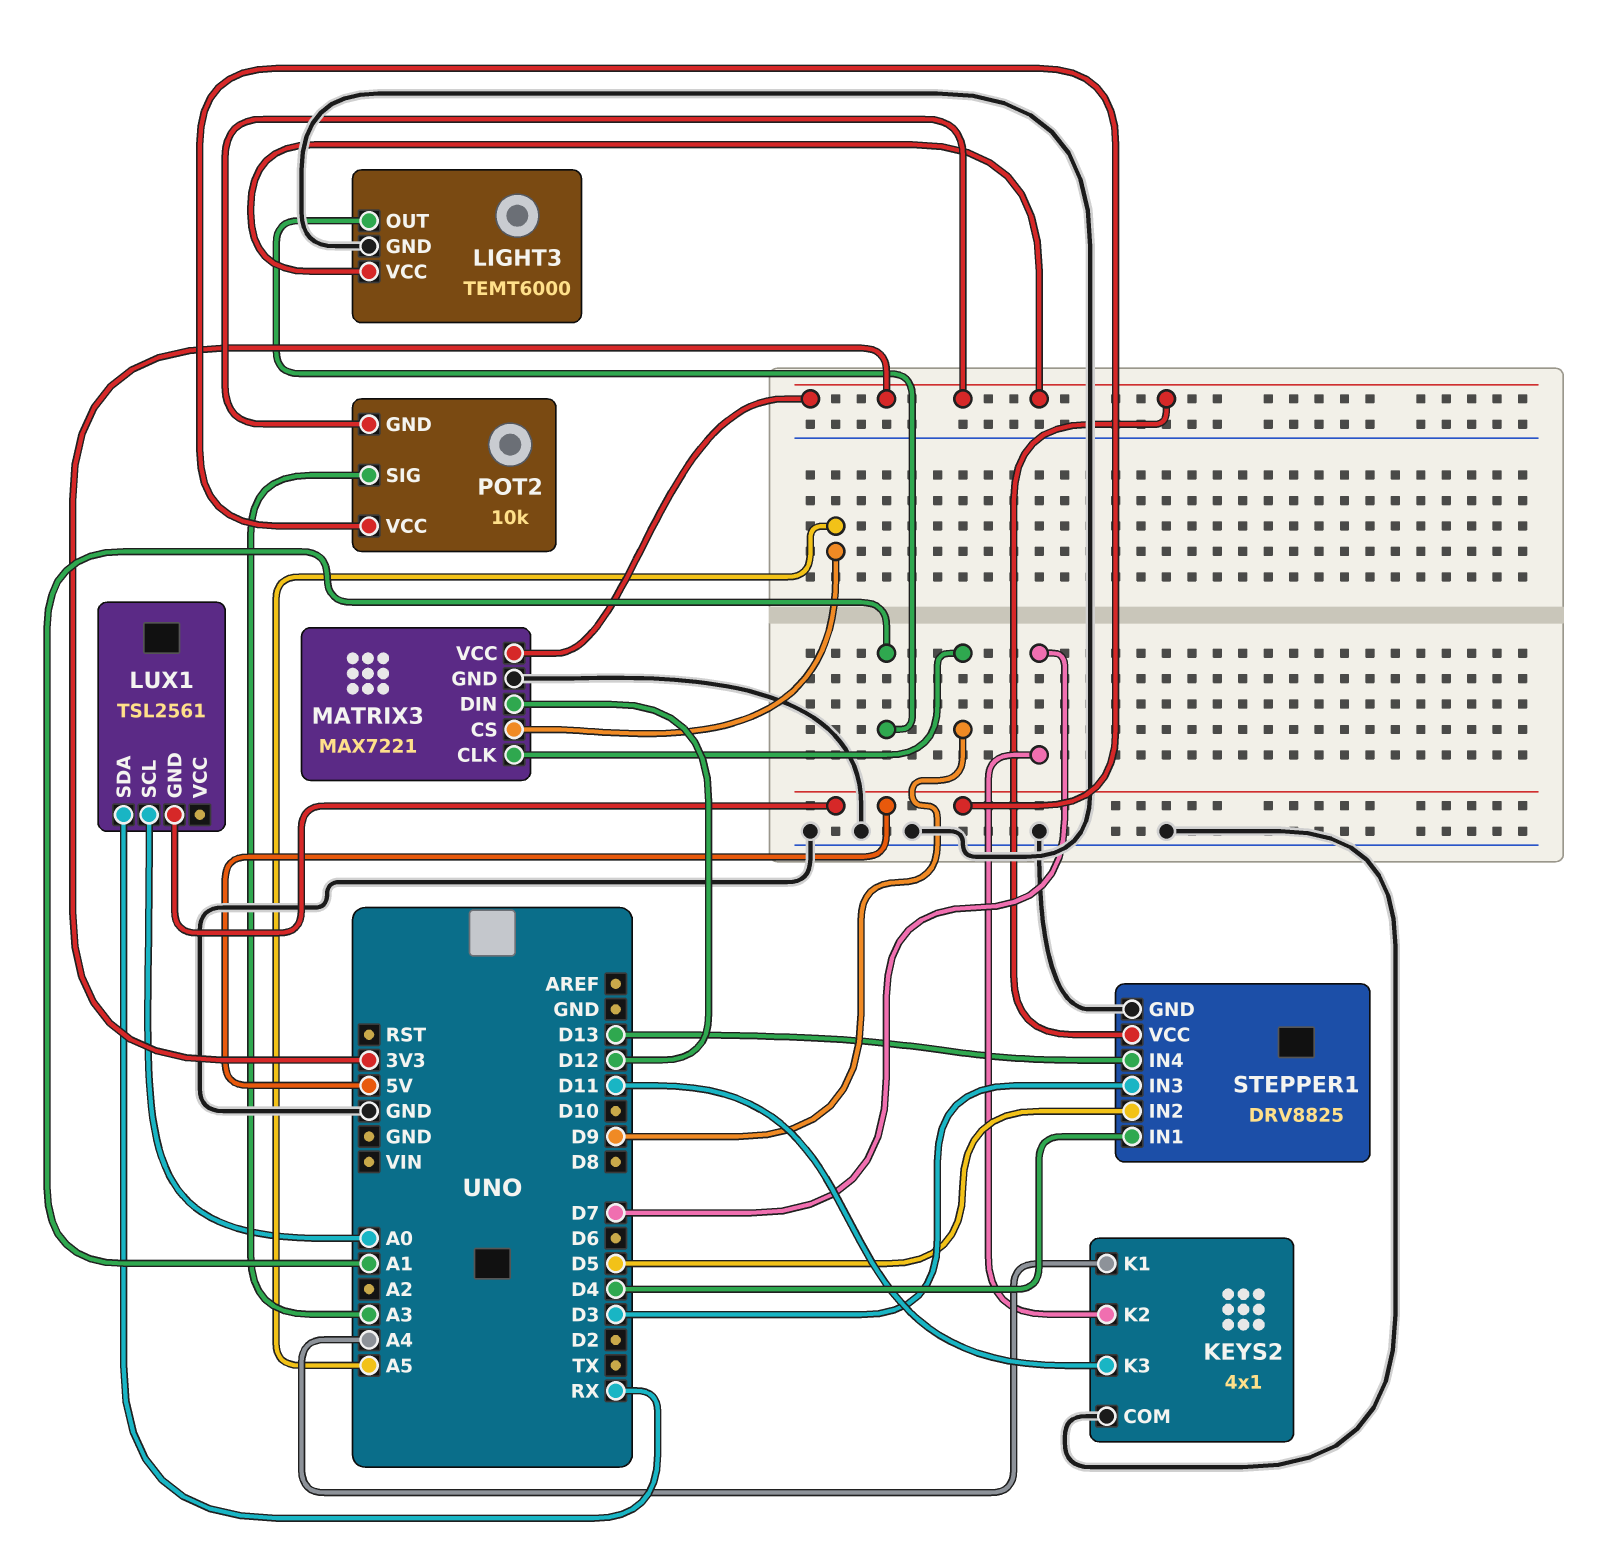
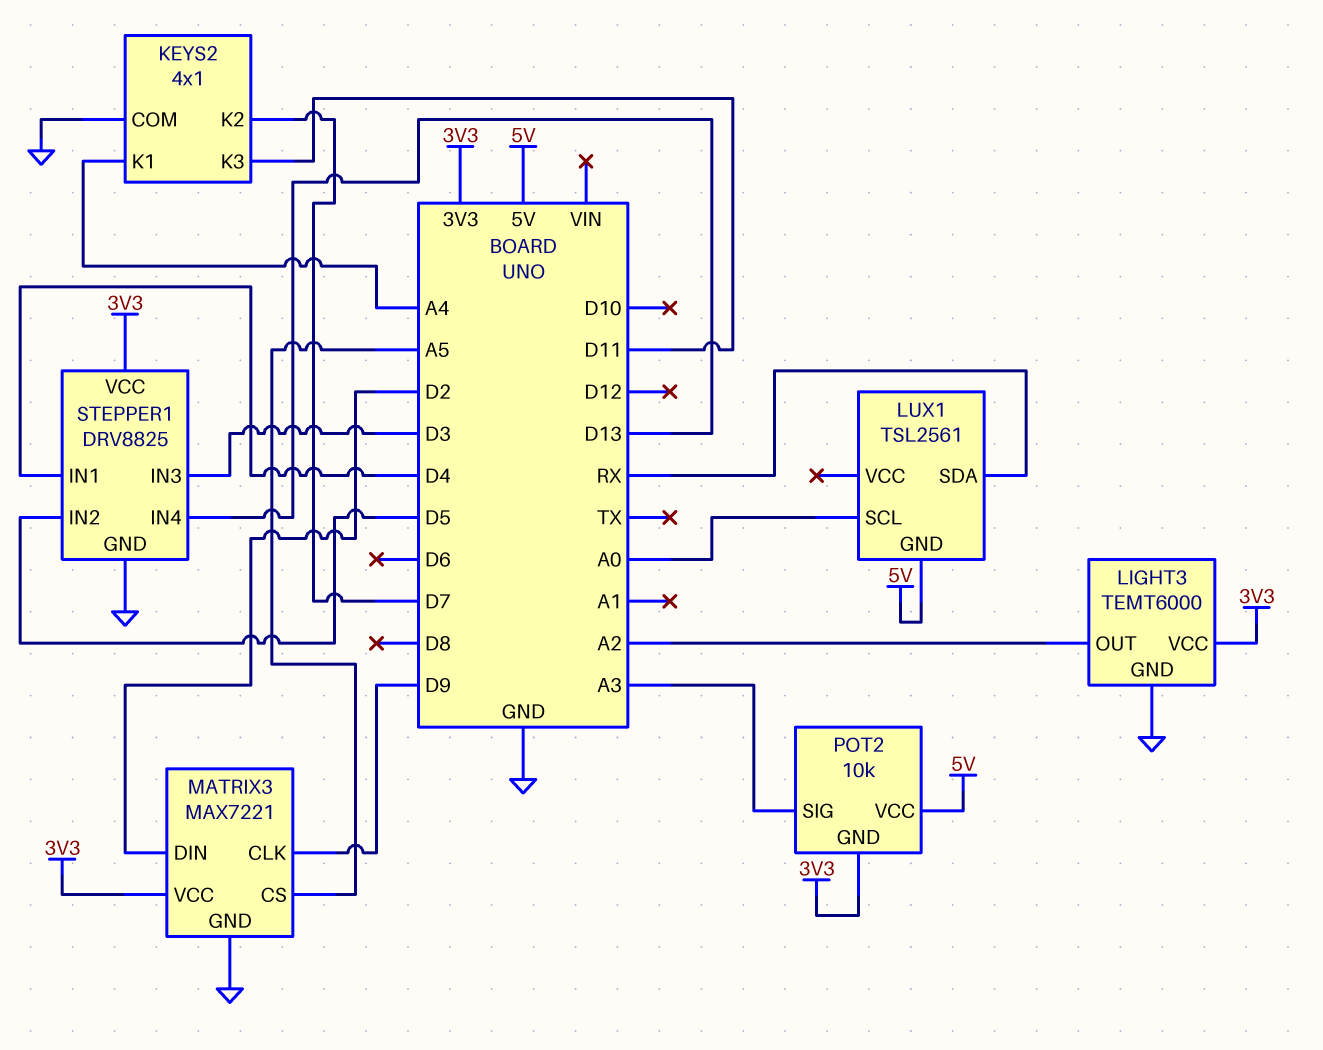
LIGHT3 pin OUT: A1 -> A2
MATRIX3 pin DIN: D12 -> D2

